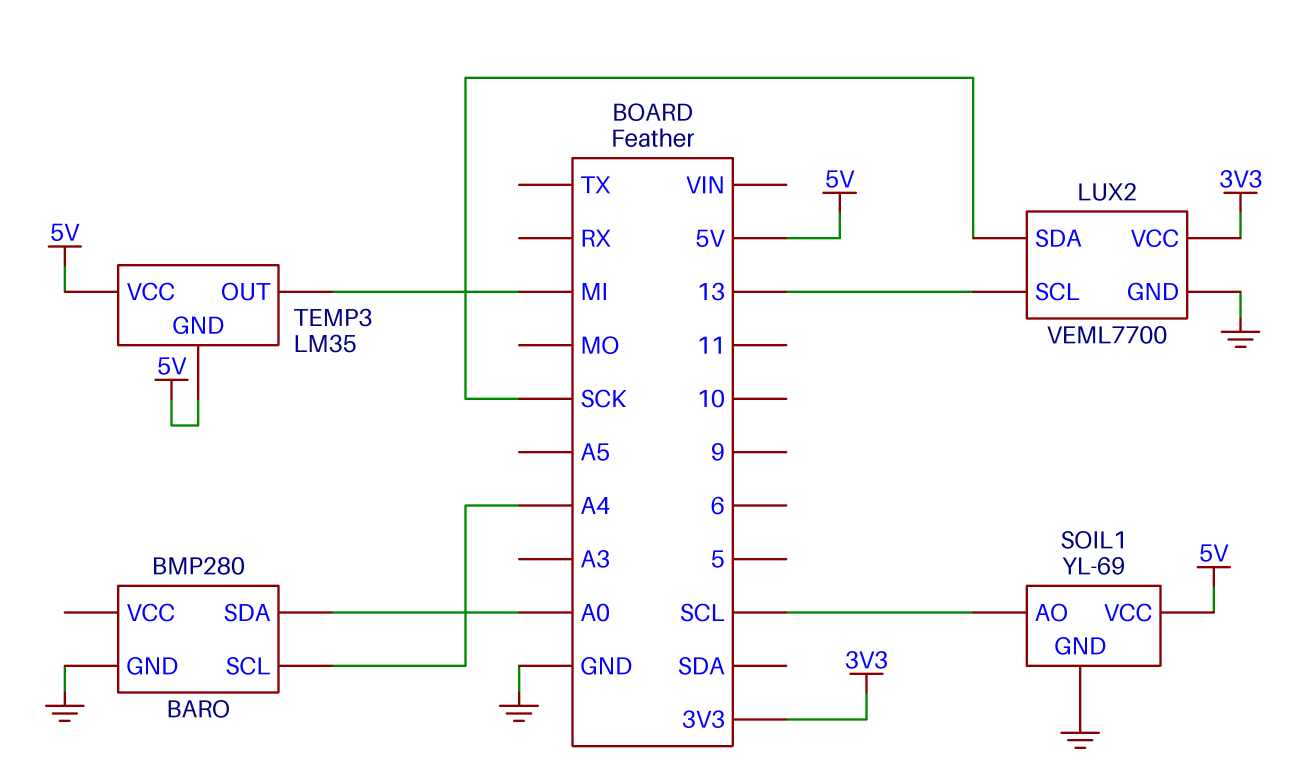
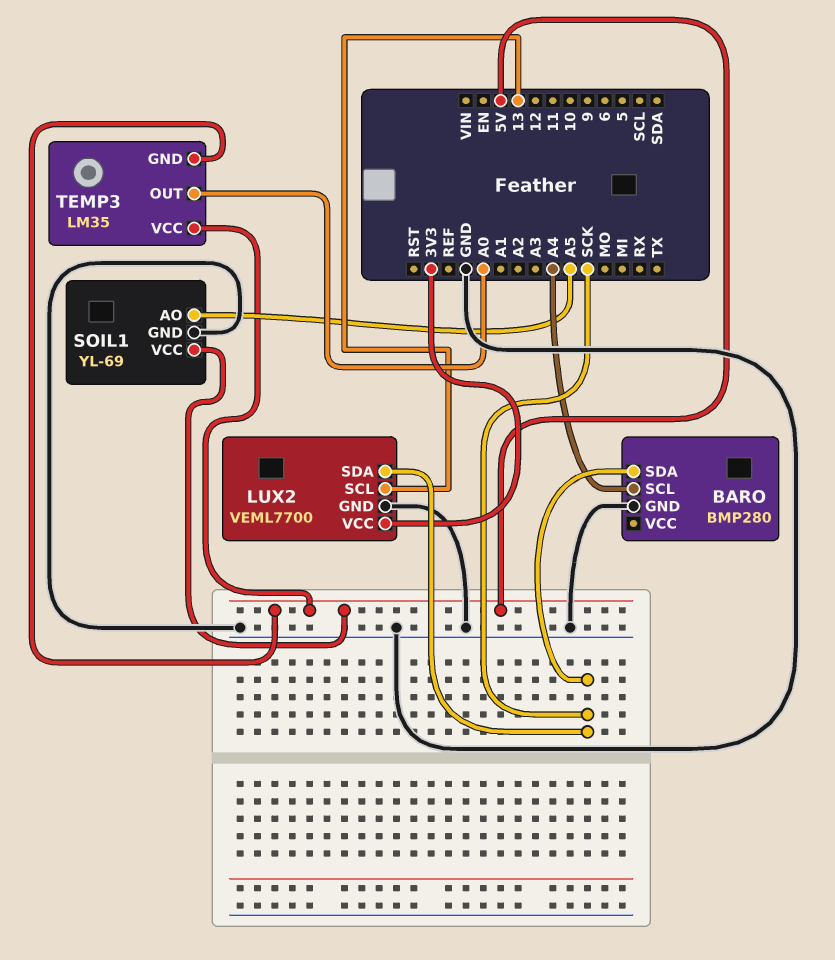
BARO pin SDA: A0 -> SCK
SOIL1 pin AO: SCL -> A5
TEMP3 pin OUT: MI -> A0

